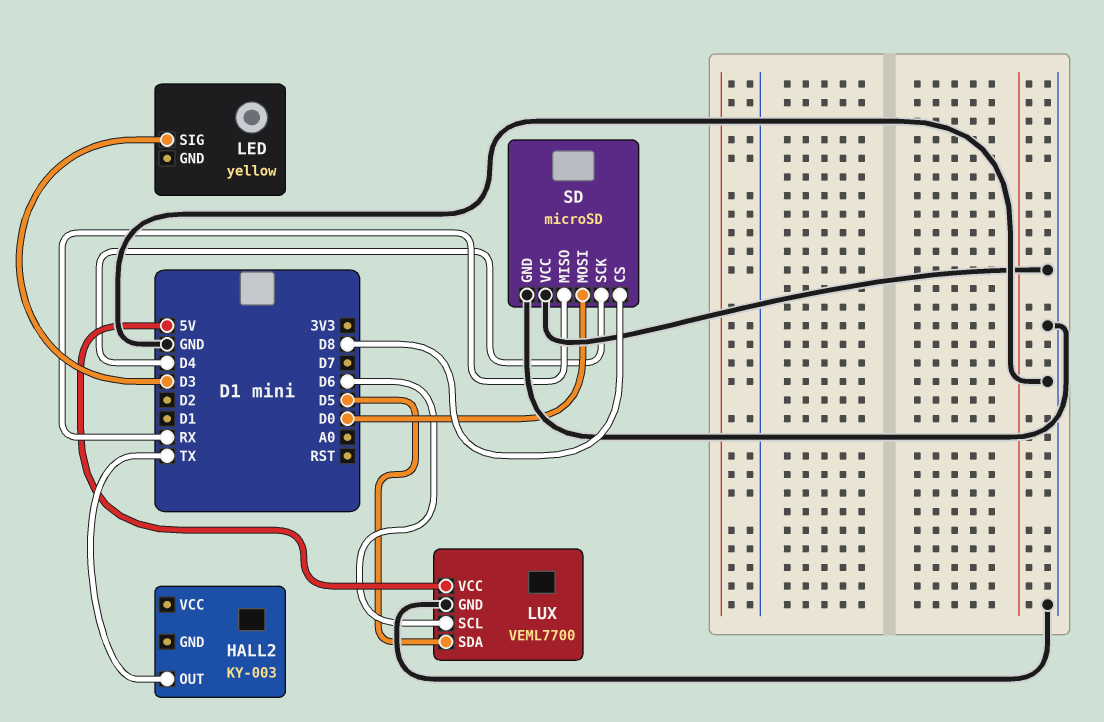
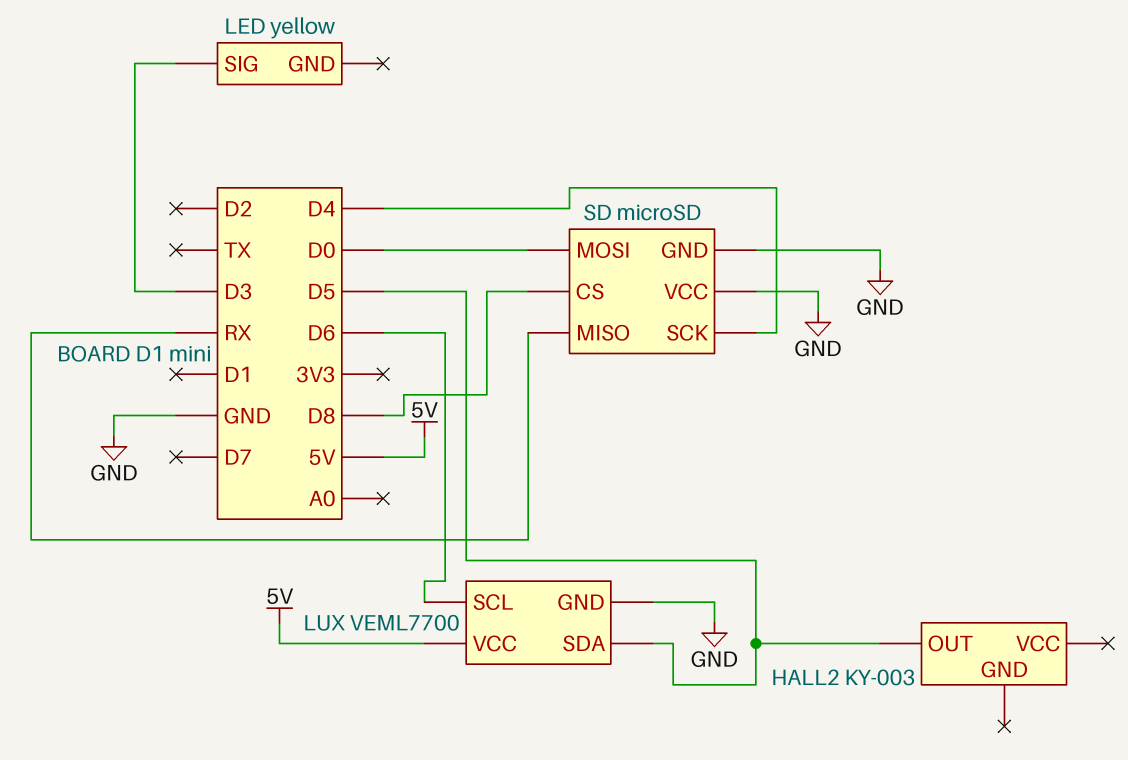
HALL2 pin OUT: TX -> D5

